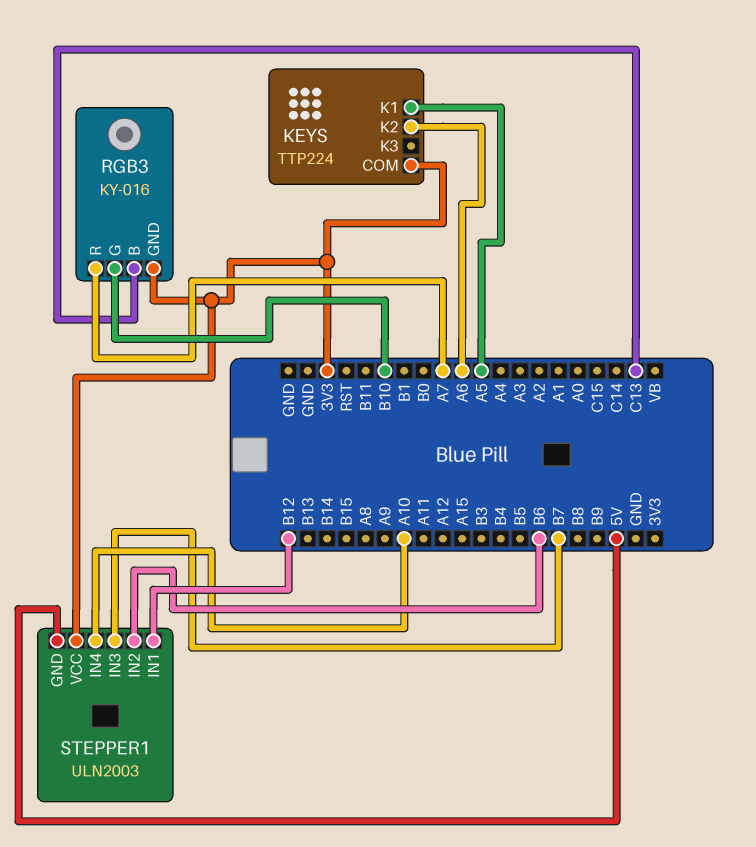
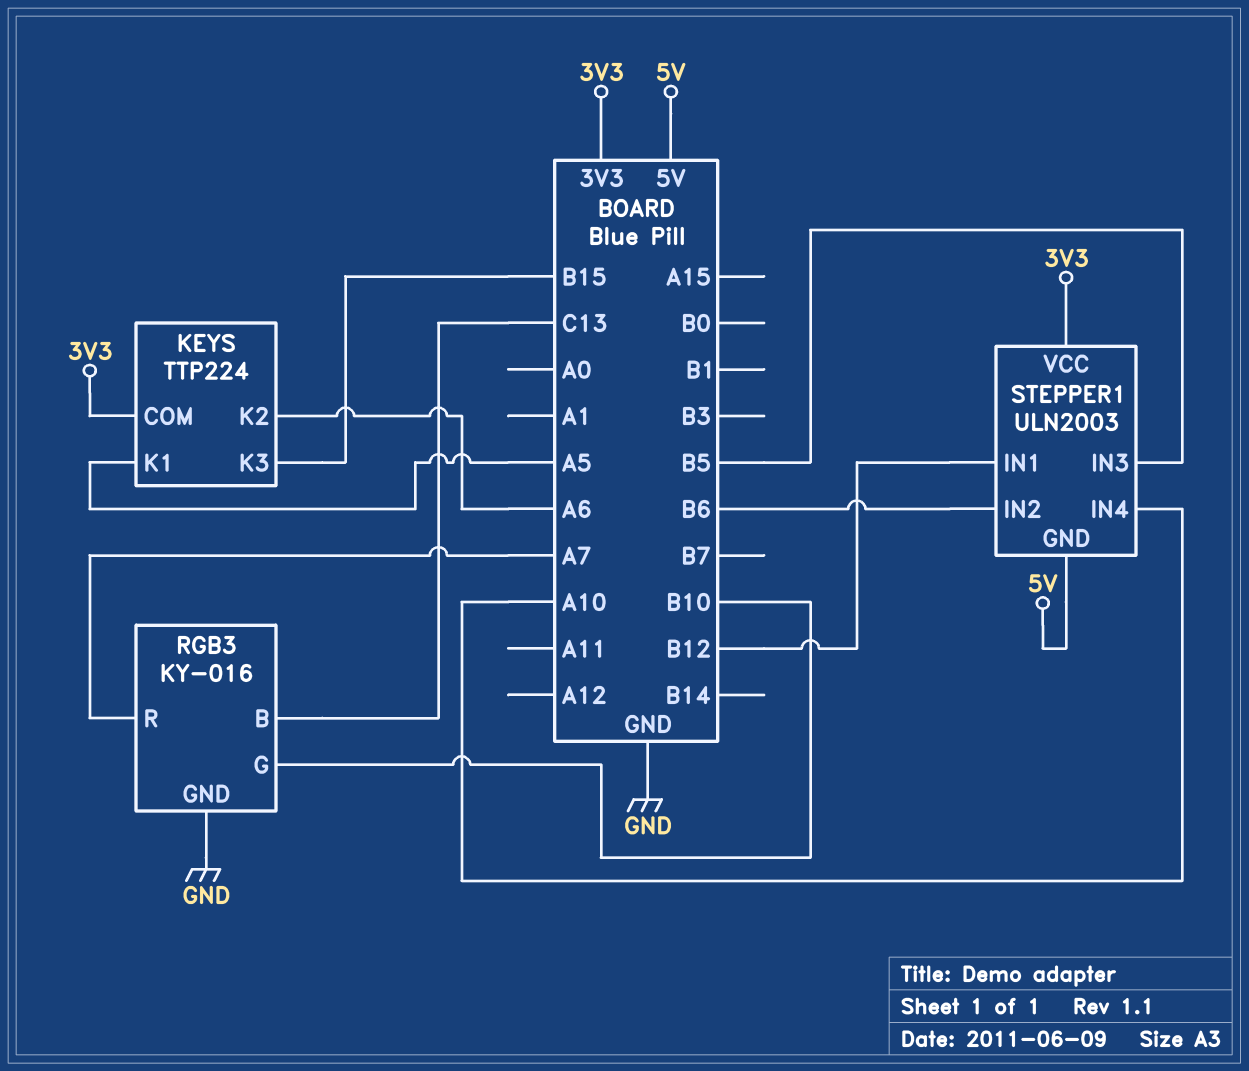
KEYS pin K3: none -> B15
RGB3 pin GND: 3V3 -> GND
STEPPER1 pin IN3: B7 -> B5

